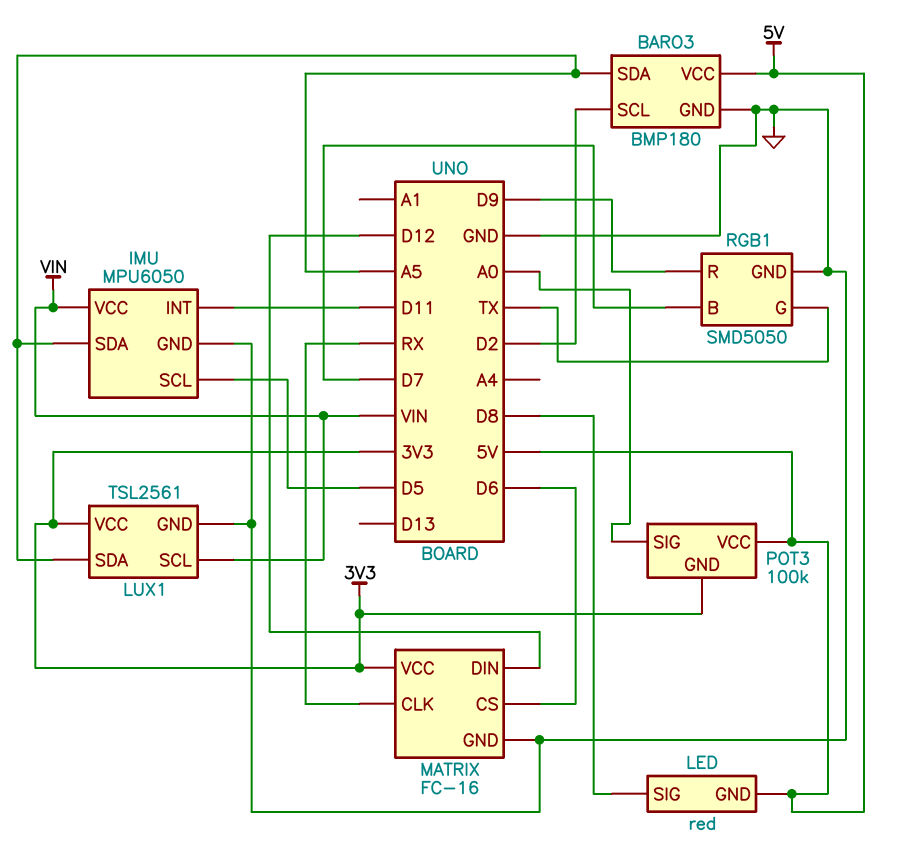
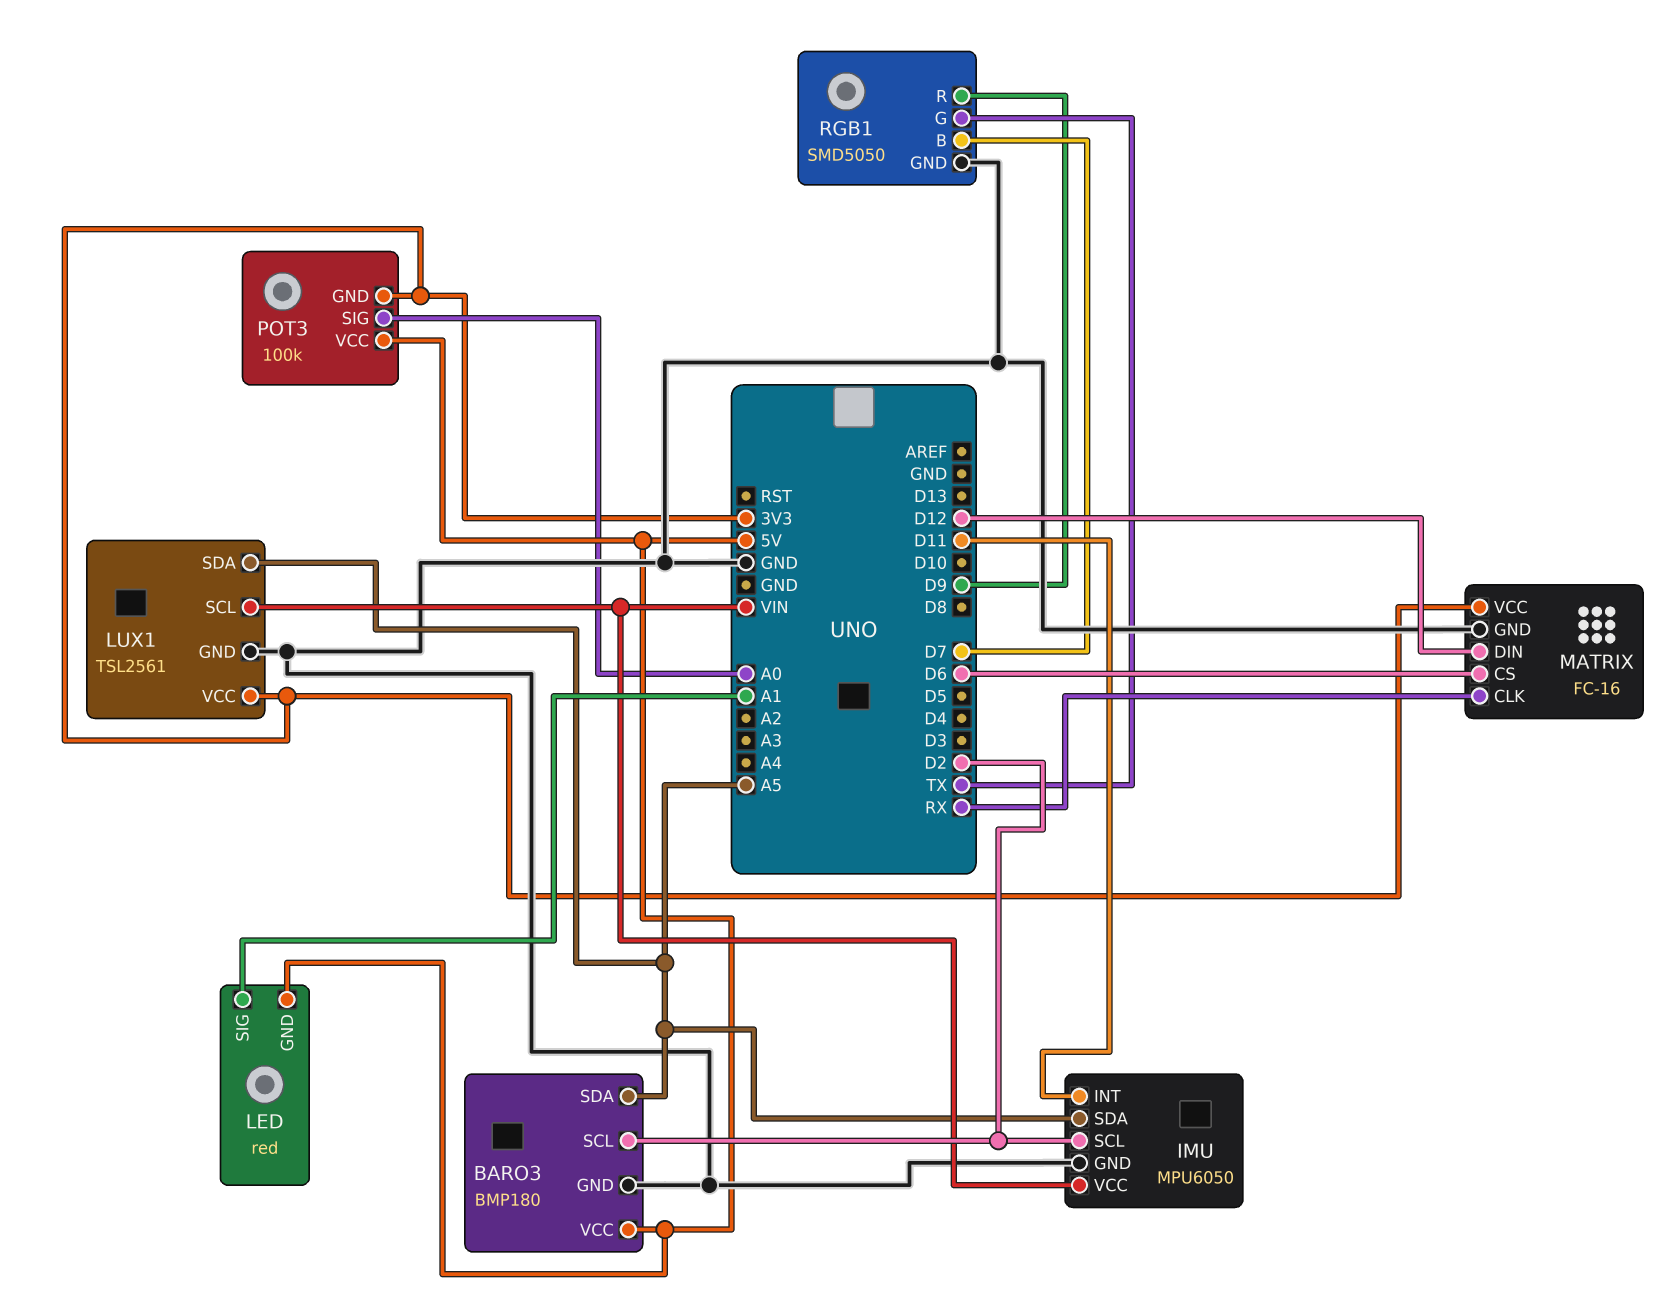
IMU pin SCL: D5 -> D2
LED pin SIG: D8 -> A1

